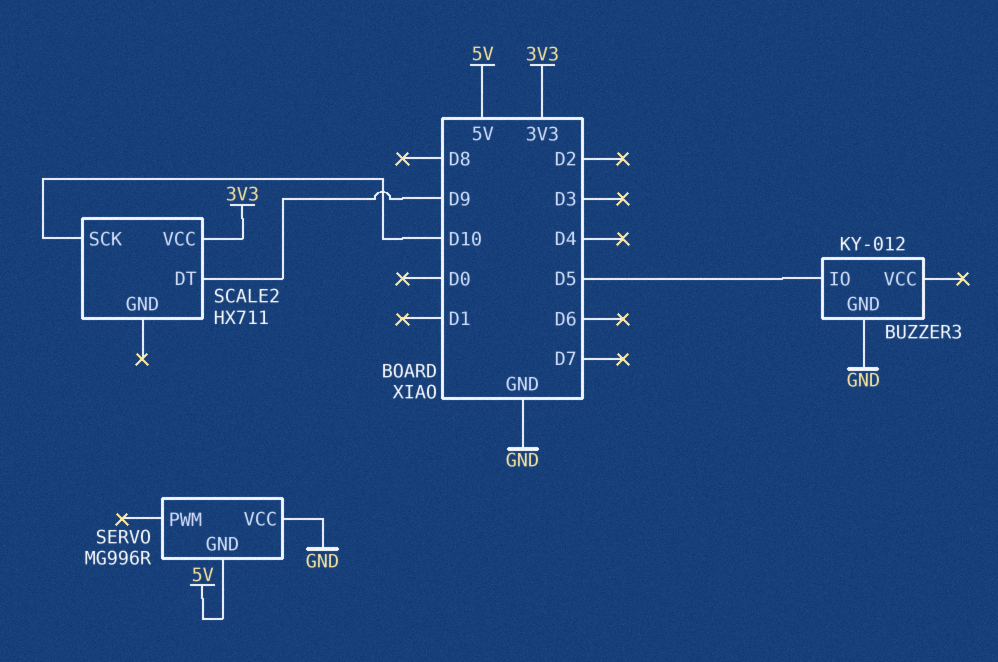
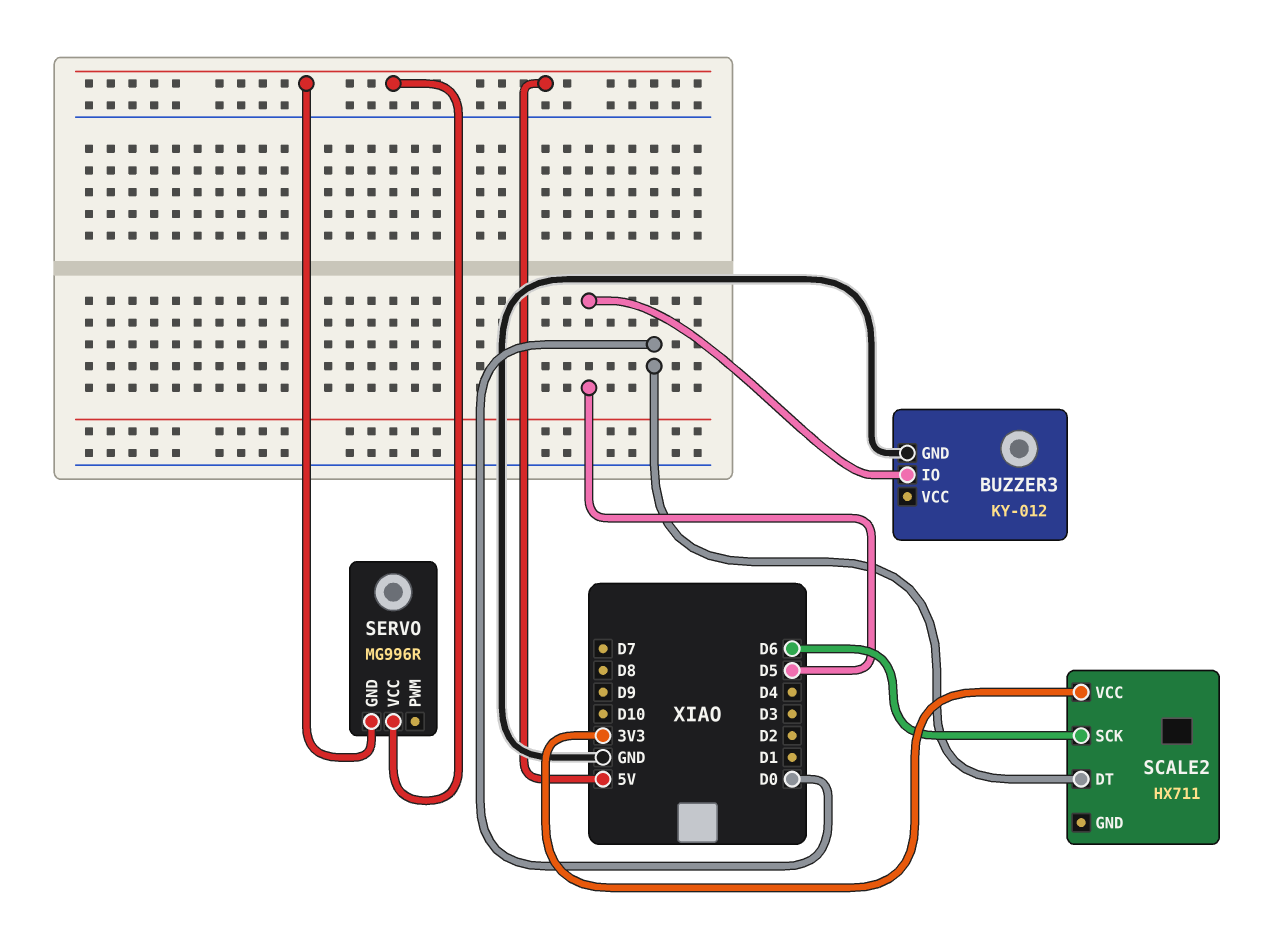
SCALE2 pin DT: D9 -> D0
SCALE2 pin SCK: D10 -> D6
SERVO pin VCC: GND -> 5V

